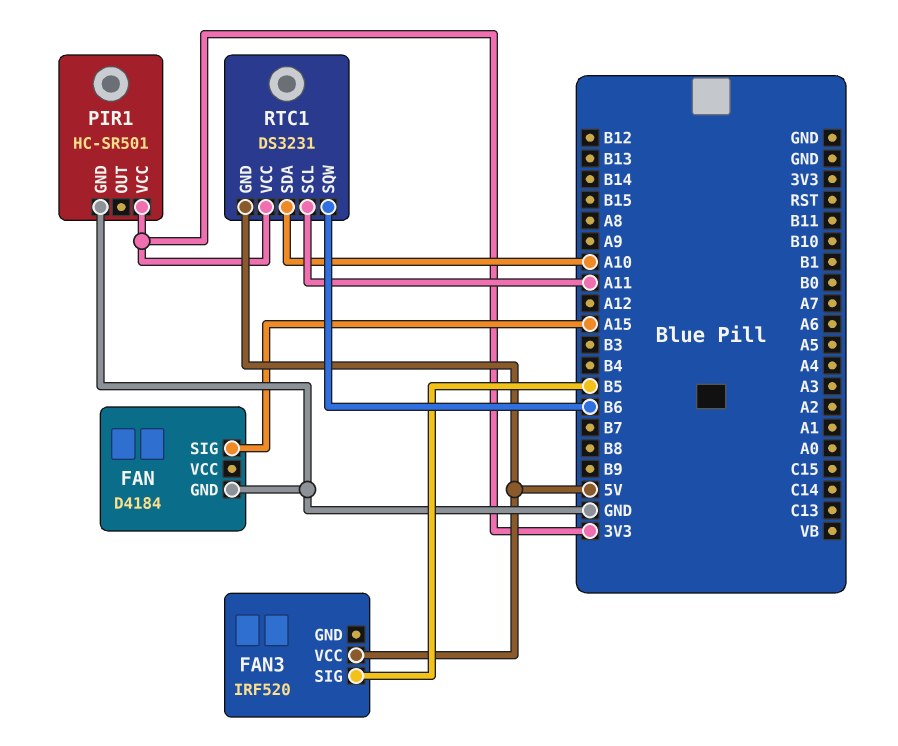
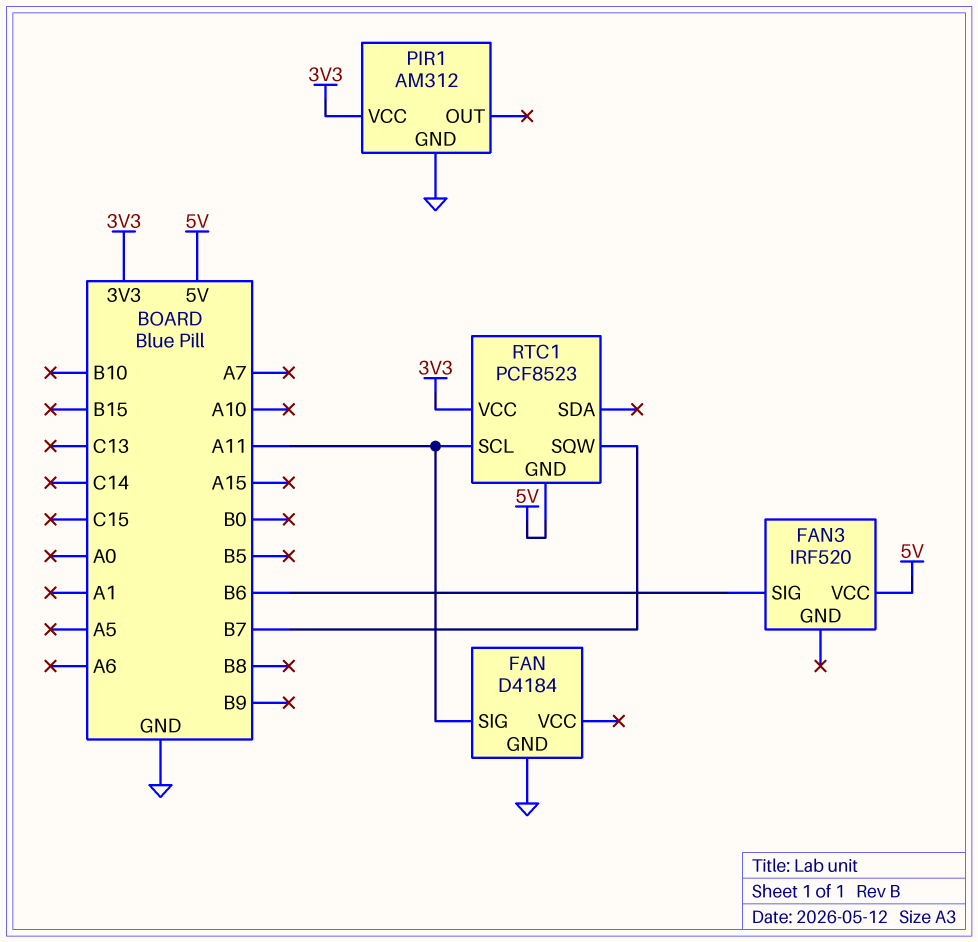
FAN pin SIG: A15 -> A11
FAN3 pin SIG: B5 -> B6
PIR1: HC-SR501 -> AM312
RTC1: DS3231 -> PCF8523
RTC1 pin SDA: A10 -> none
RTC1 pin SQW: B6 -> B7

